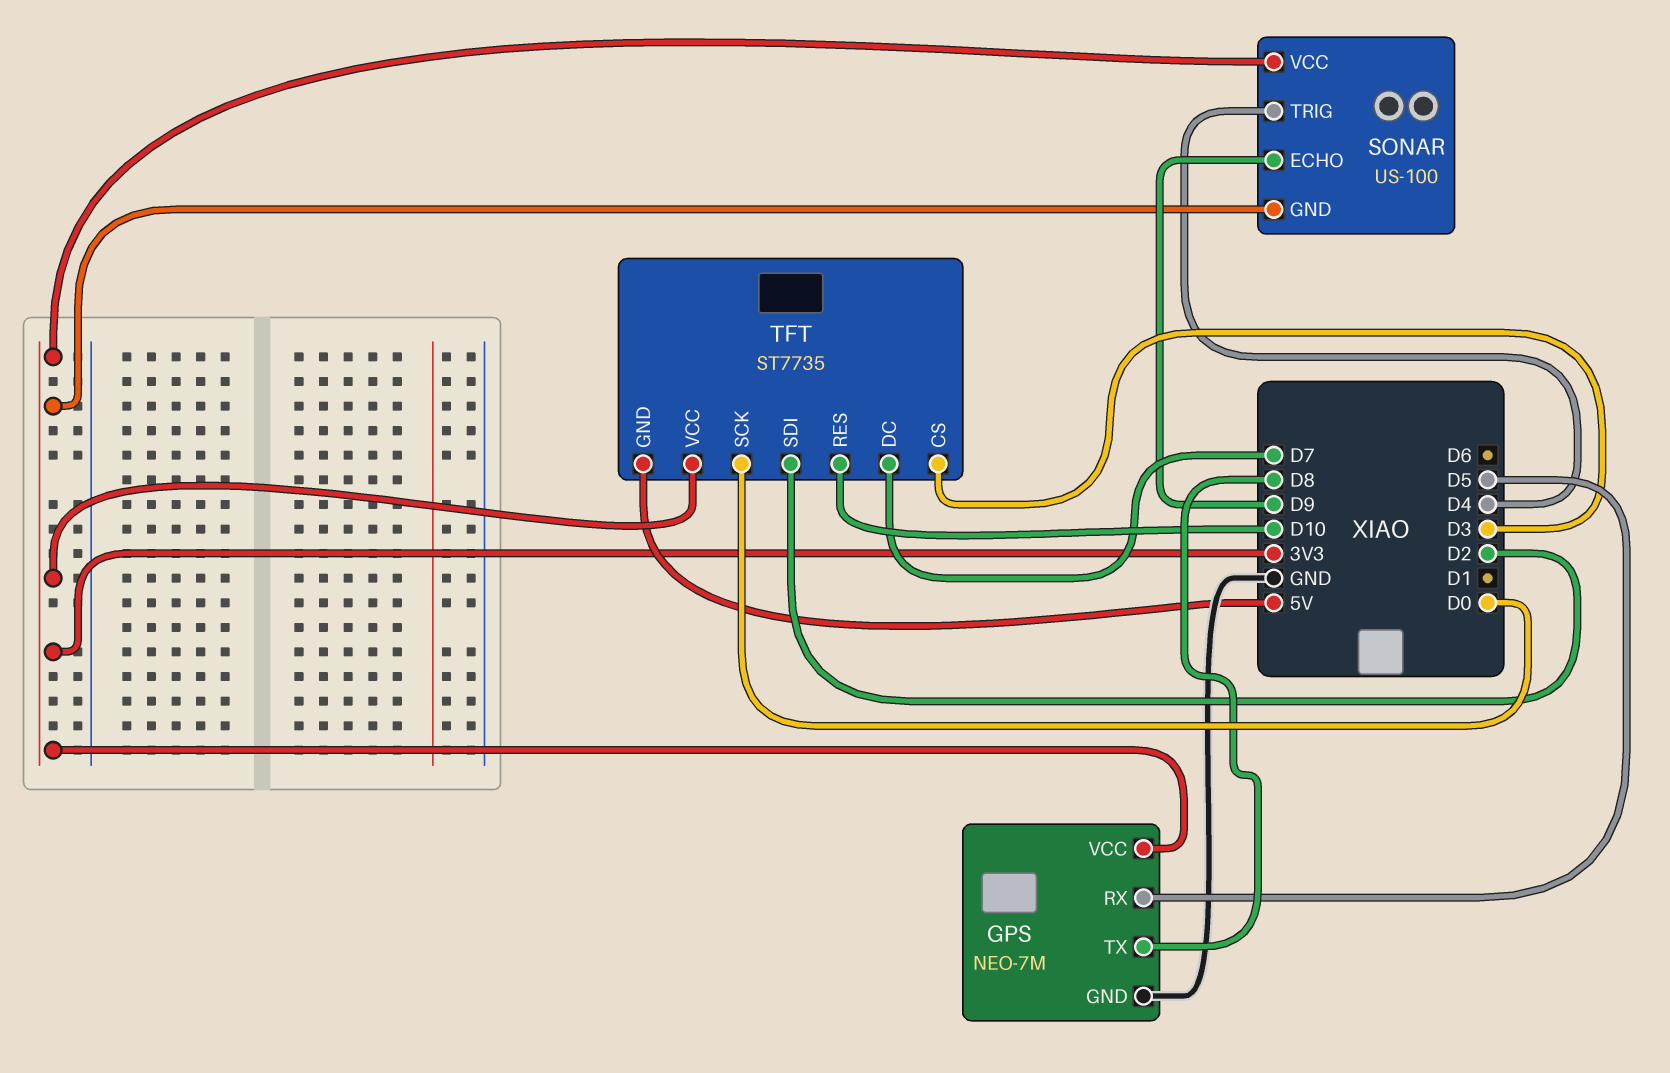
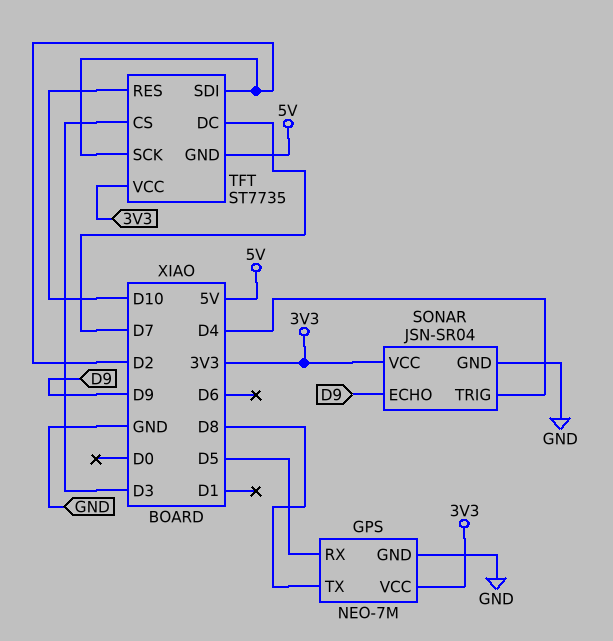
SONAR: US-100 -> JSN-SR04
SONAR pin GND: 3V3 -> GND
TFT pin SCK: D0 -> D2

